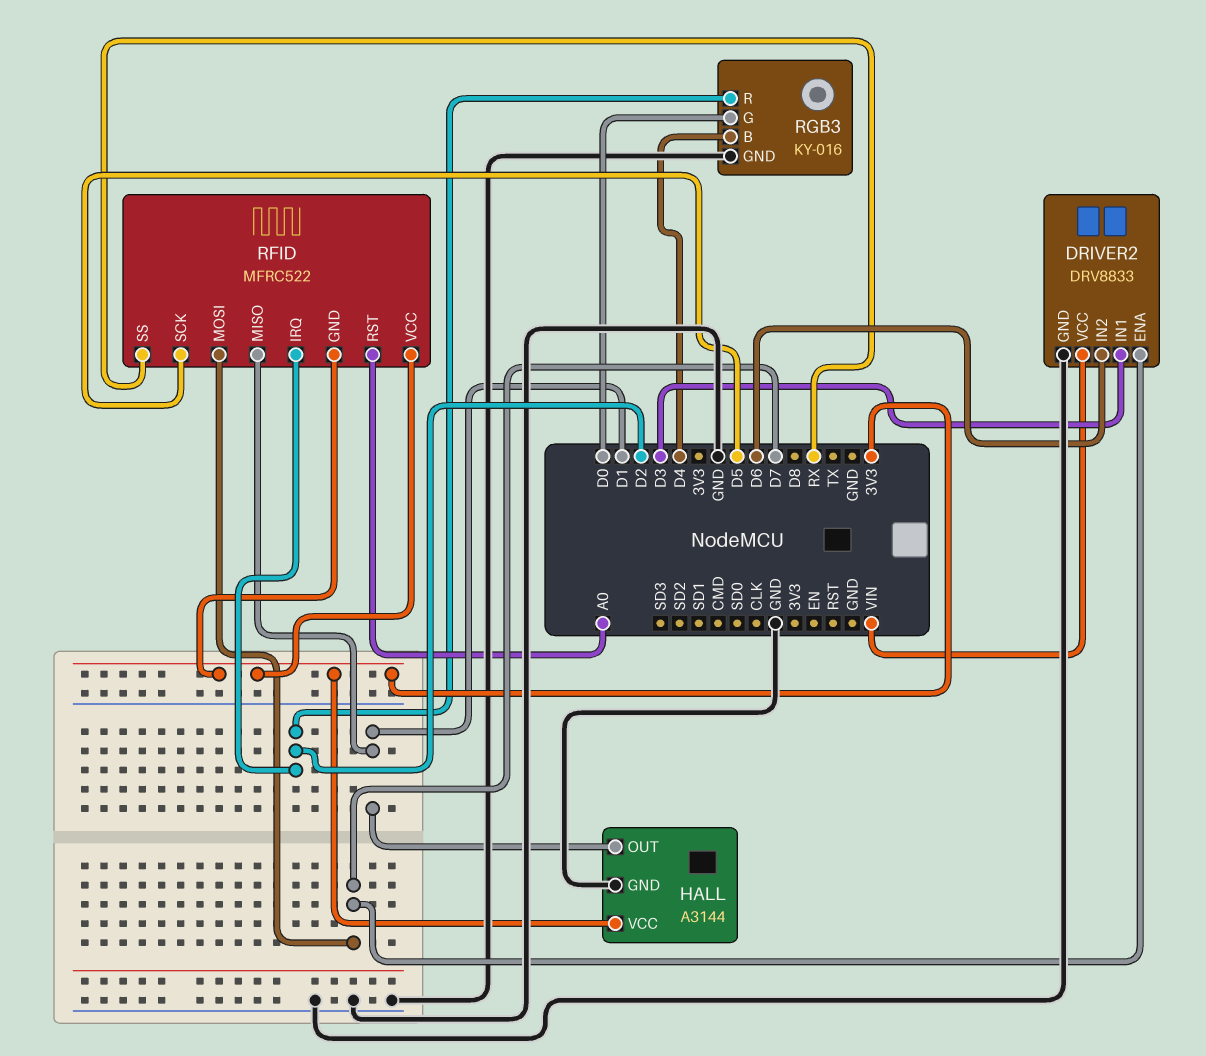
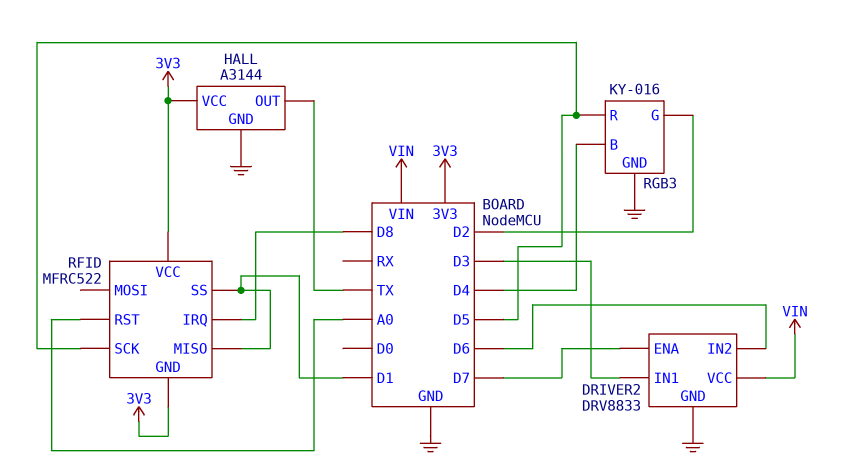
HALL pin OUT: D1 -> TX
RFID pin IRQ: D2 -> D8
RFID pin MOSI: D7 -> none
RFID pin SS: RX -> D1
RGB3 pin G: D0 -> D2
RGB3 pin R: D2 -> D5

